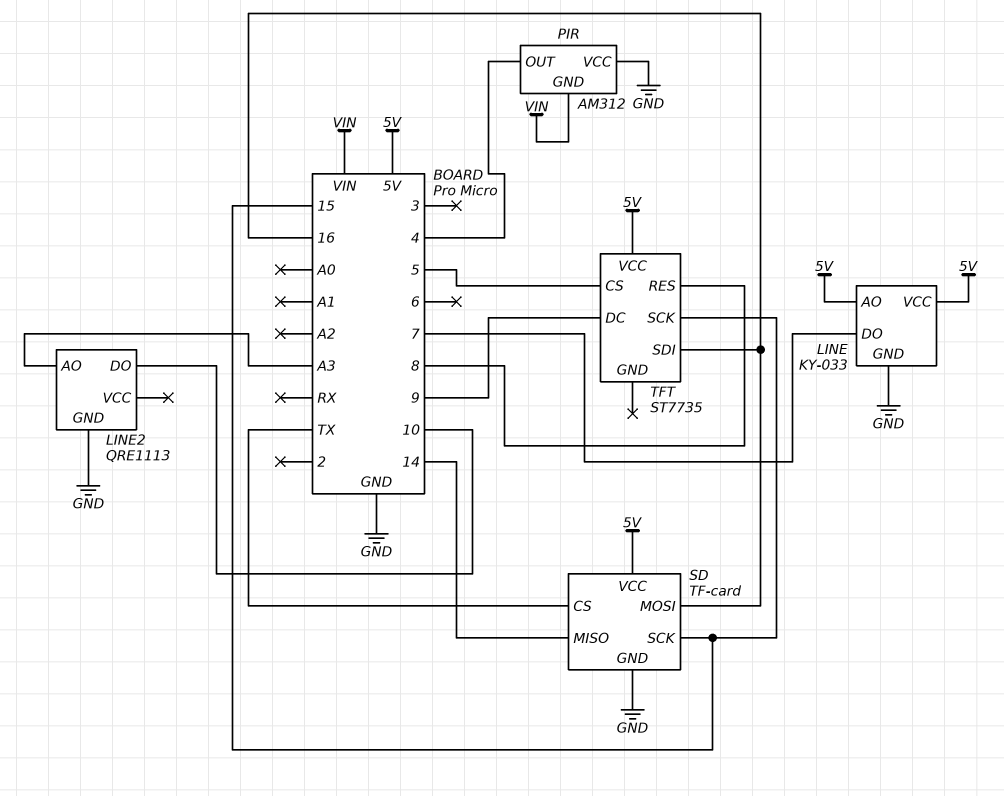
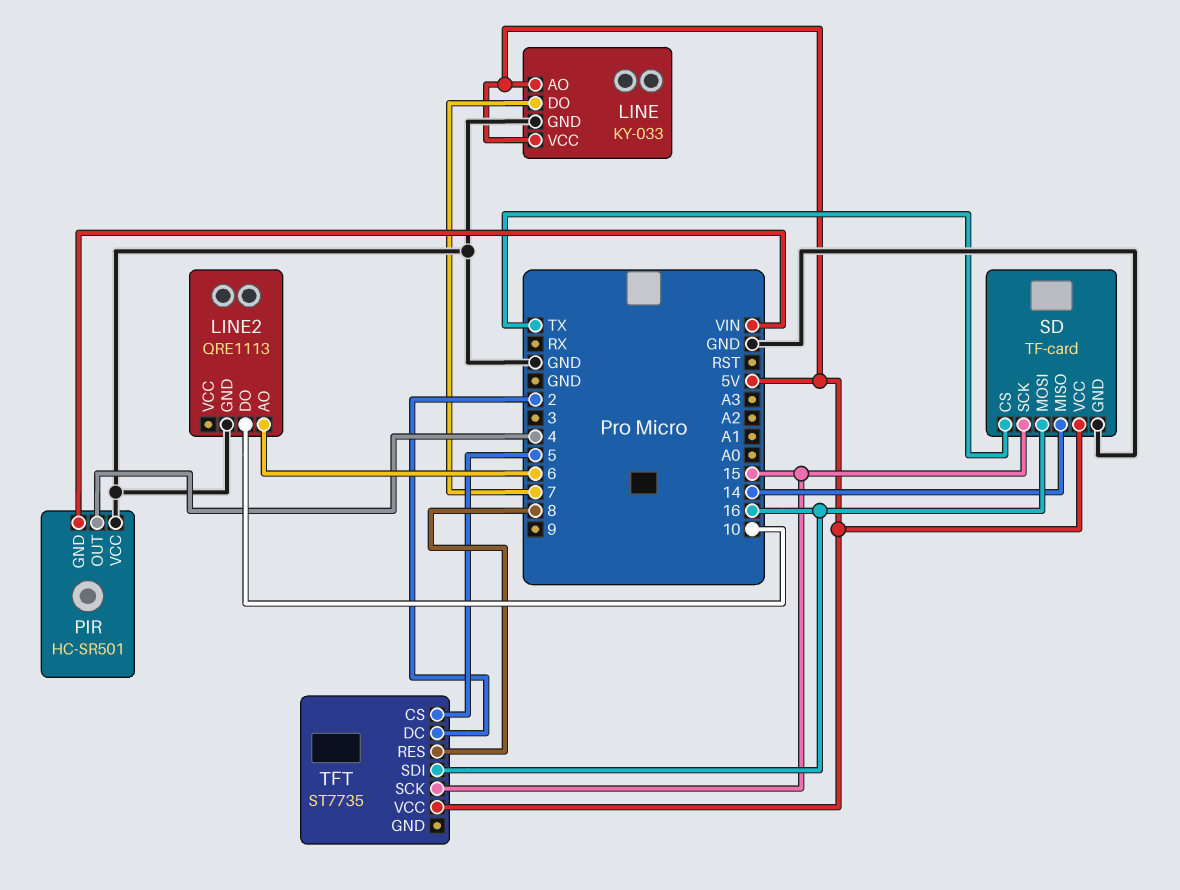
LINE2 pin AO: A3 -> 6
PIR: AM312 -> HC-SR501
TFT pin DC: 9 -> 2

